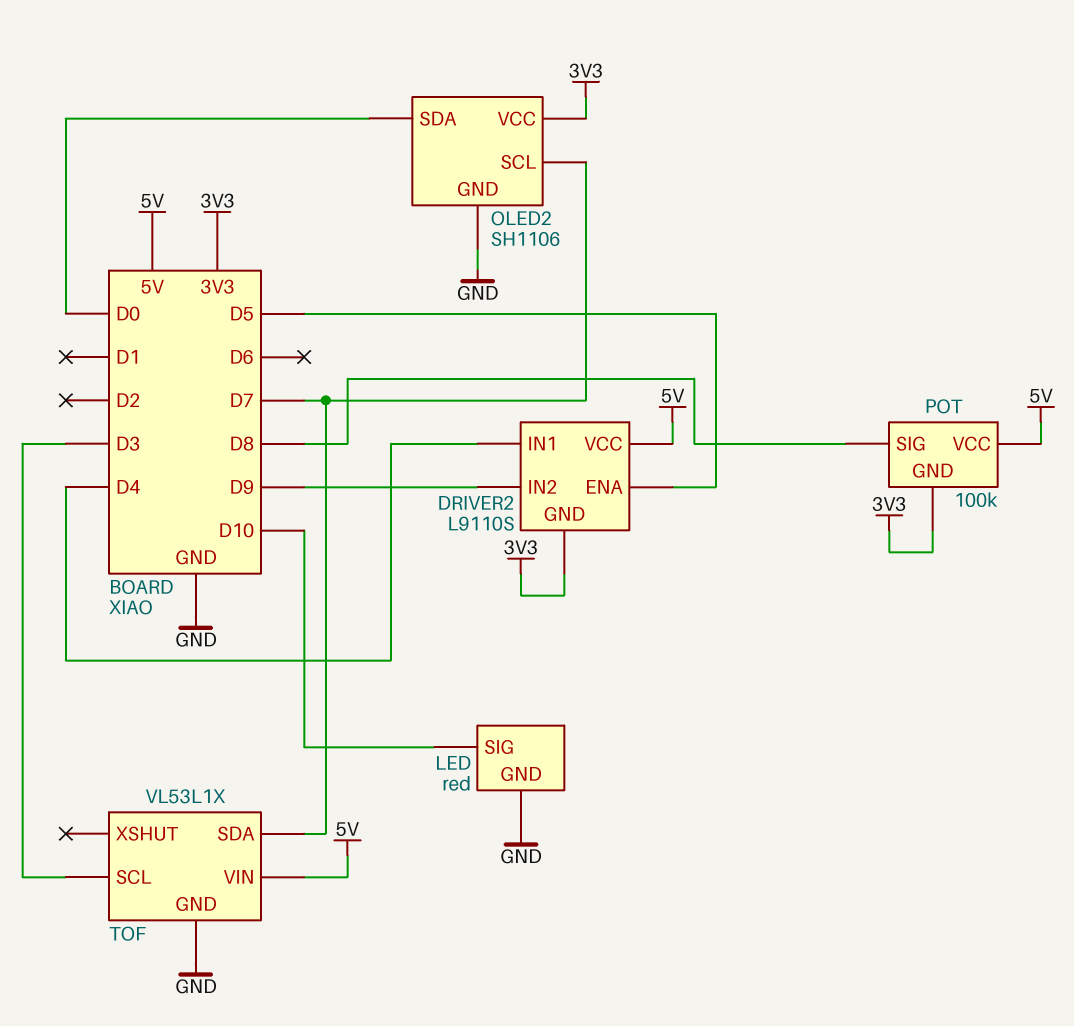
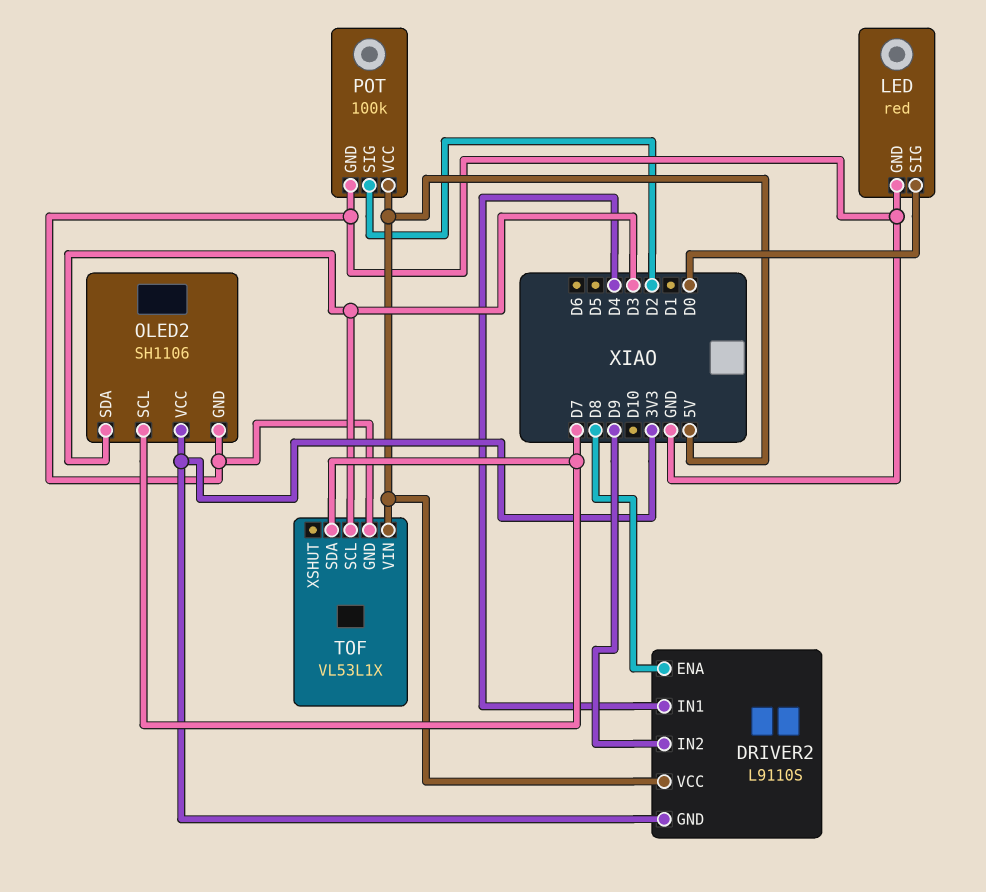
DRIVER2 pin ENA: D5 -> D8
LED pin SIG: D10 -> D0
OLED2 pin SDA: D0 -> D3
POT pin GND: 3V3 -> GND
POT pin SIG: D8 -> D2

